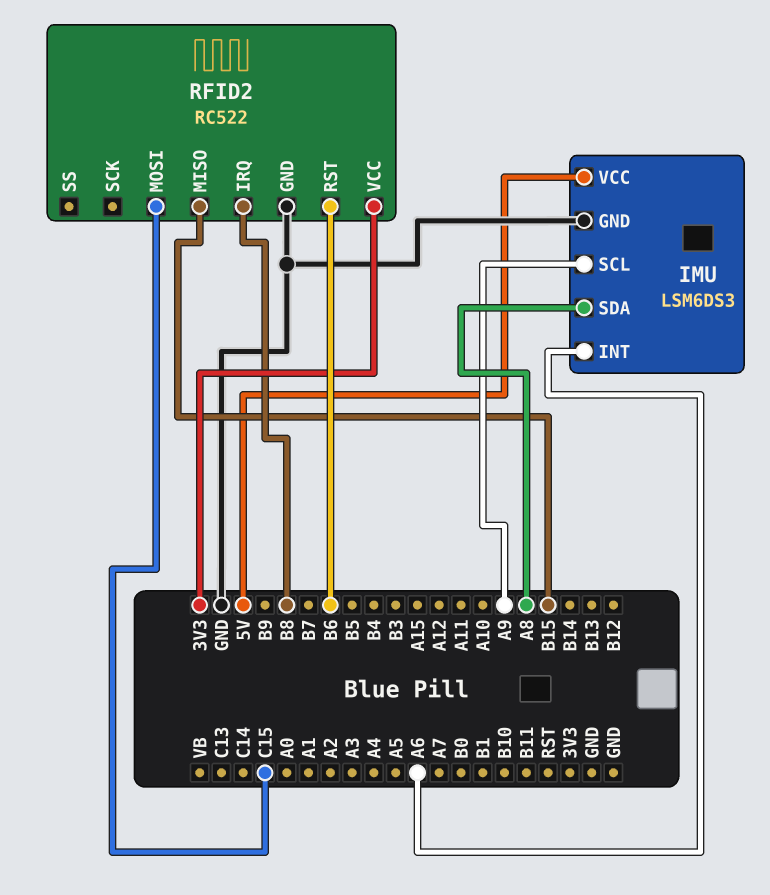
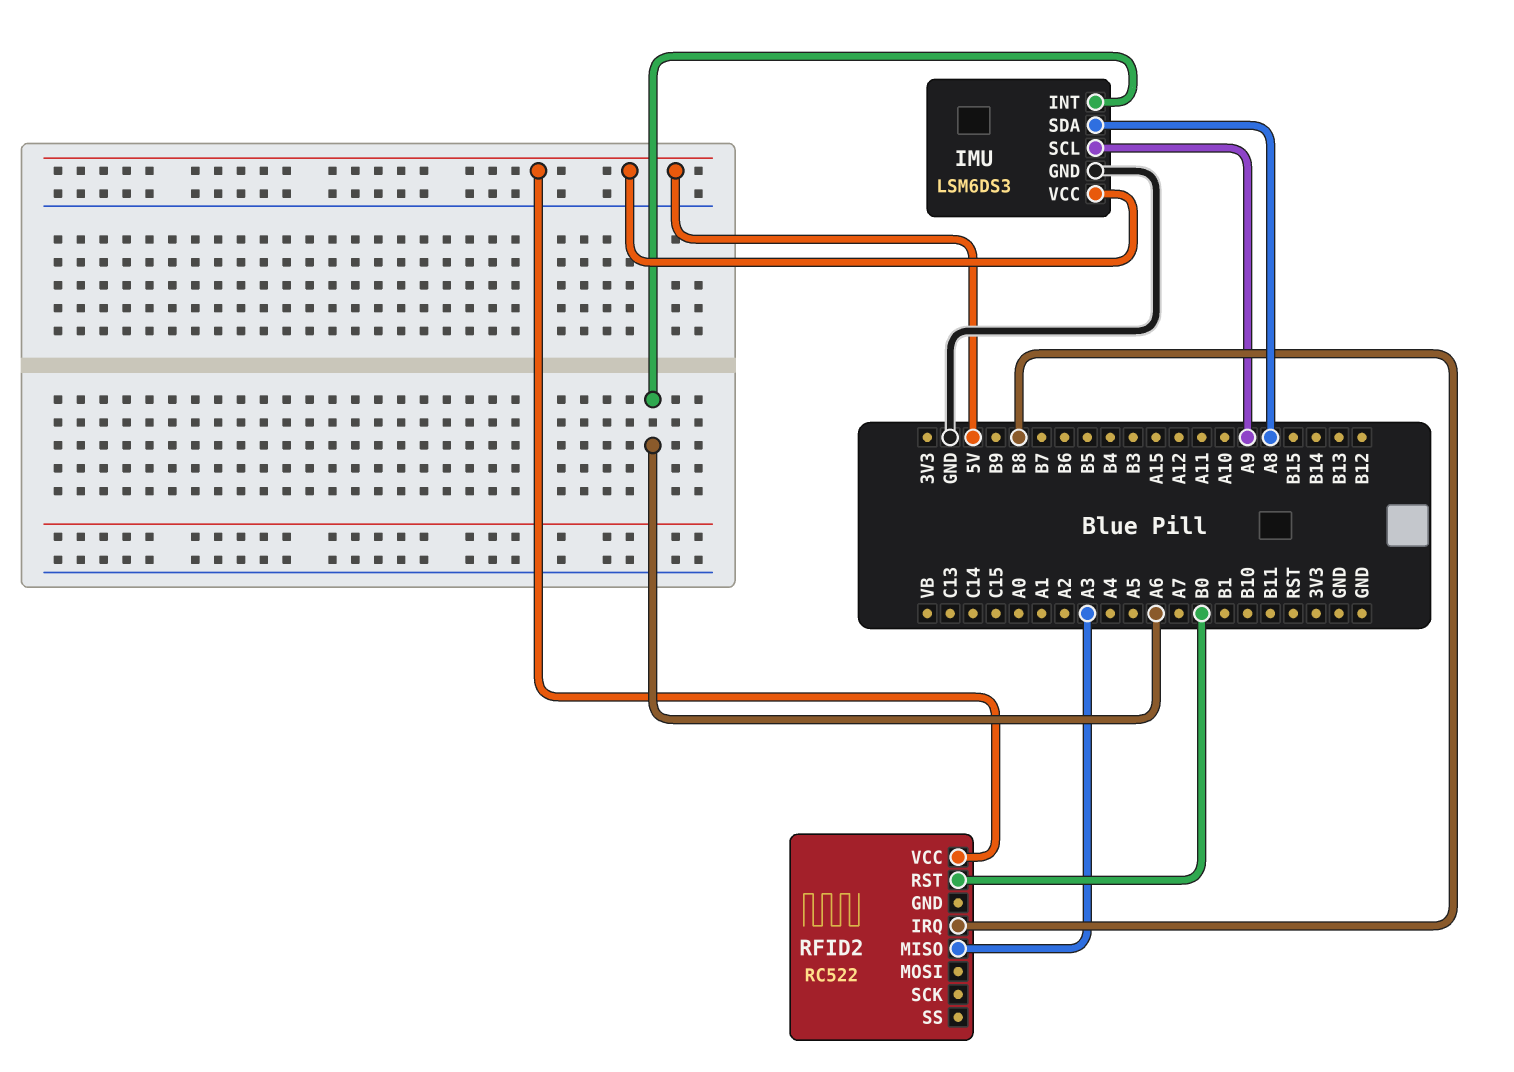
RFID2 pin GND: GND -> none
RFID2 pin MISO: B15 -> A3
RFID2 pin MOSI: C15 -> none
RFID2 pin RST: B6 -> B0
RFID2 pin VCC: 3V3 -> 5V

